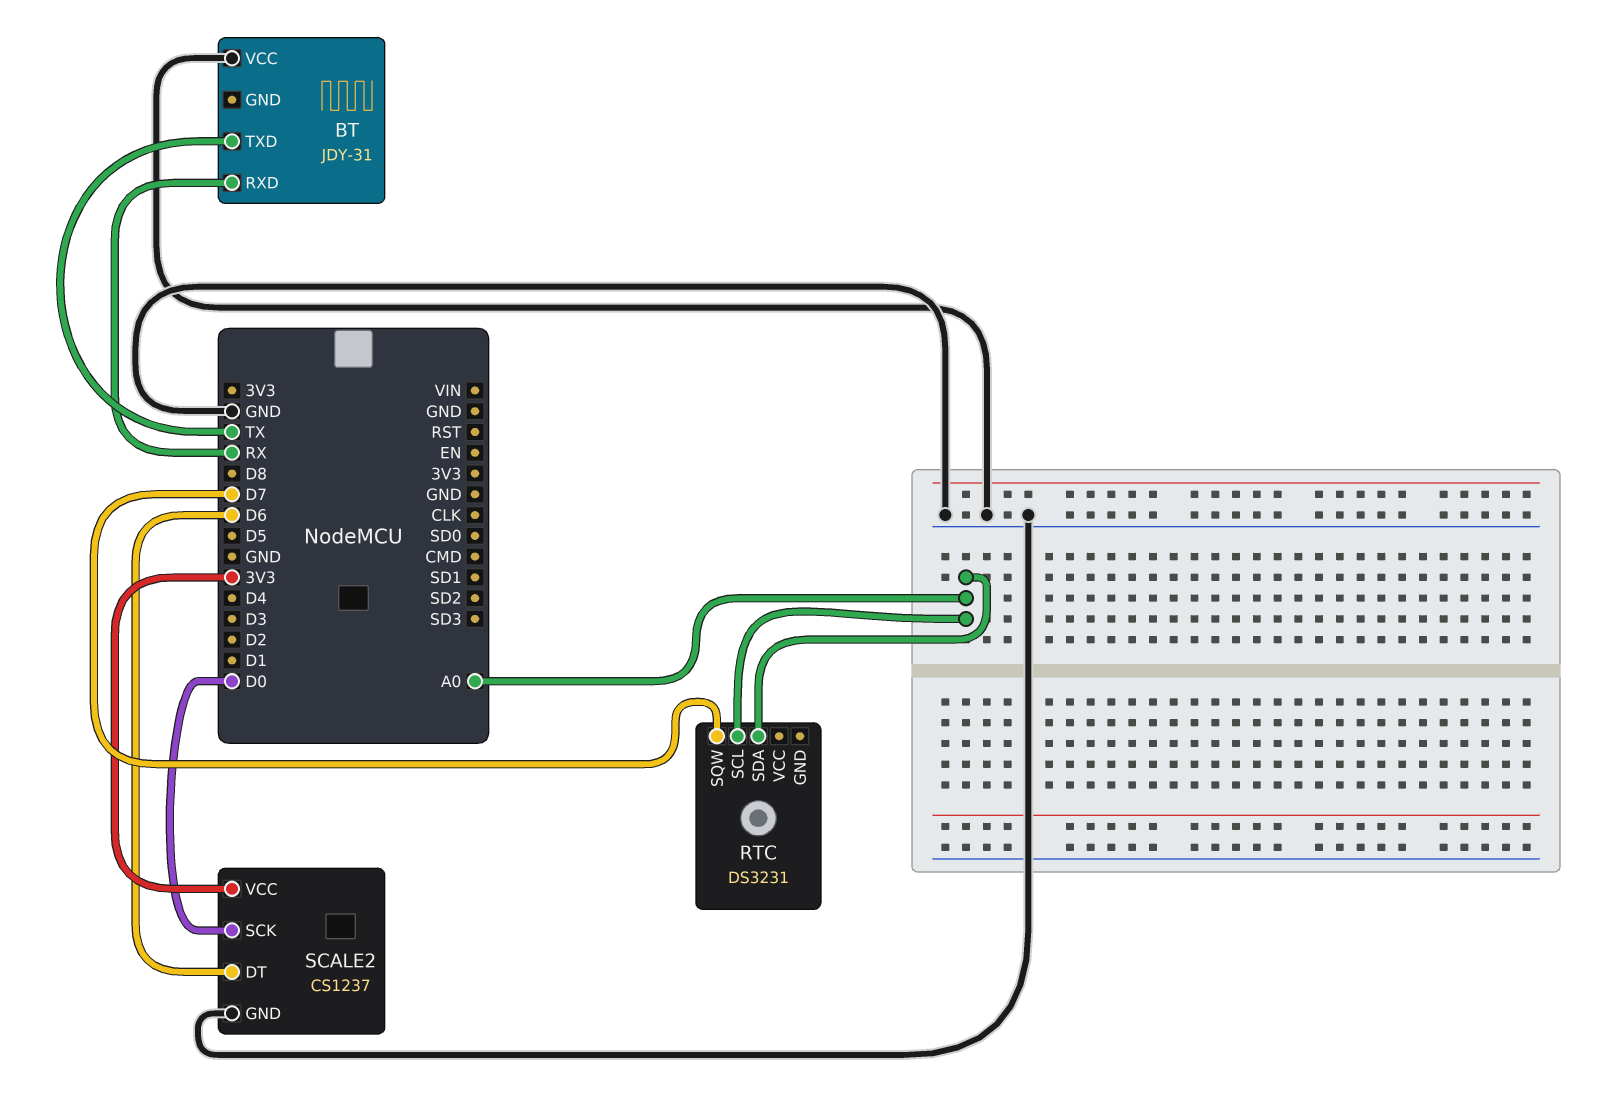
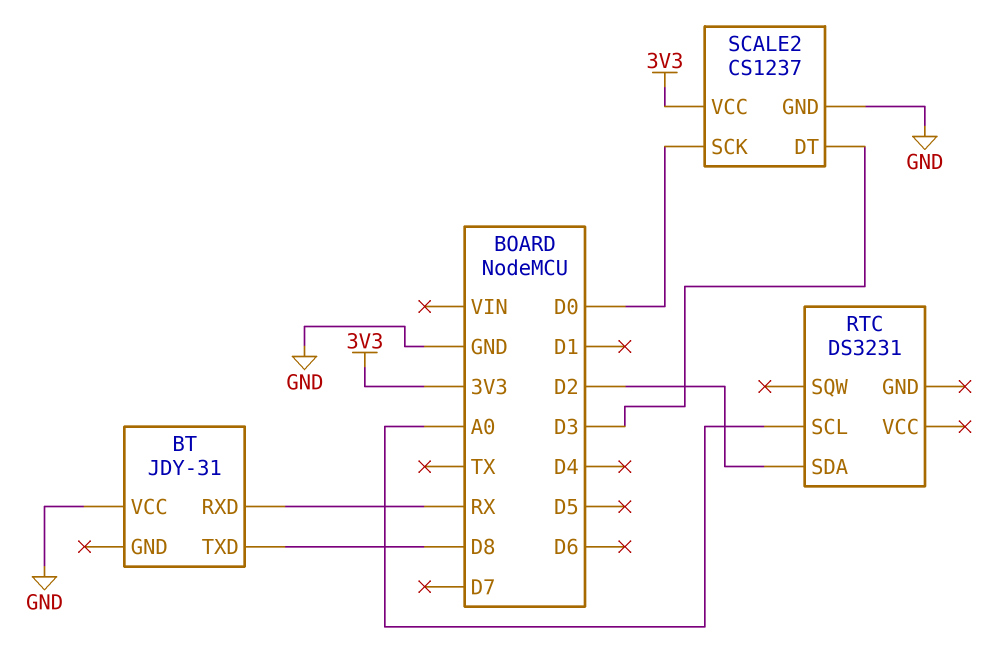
BT pin TXD: TX -> D8
RTC pin SDA: A0 -> D2
RTC pin SQW: D7 -> none
SCALE2 pin DT: D6 -> D3

